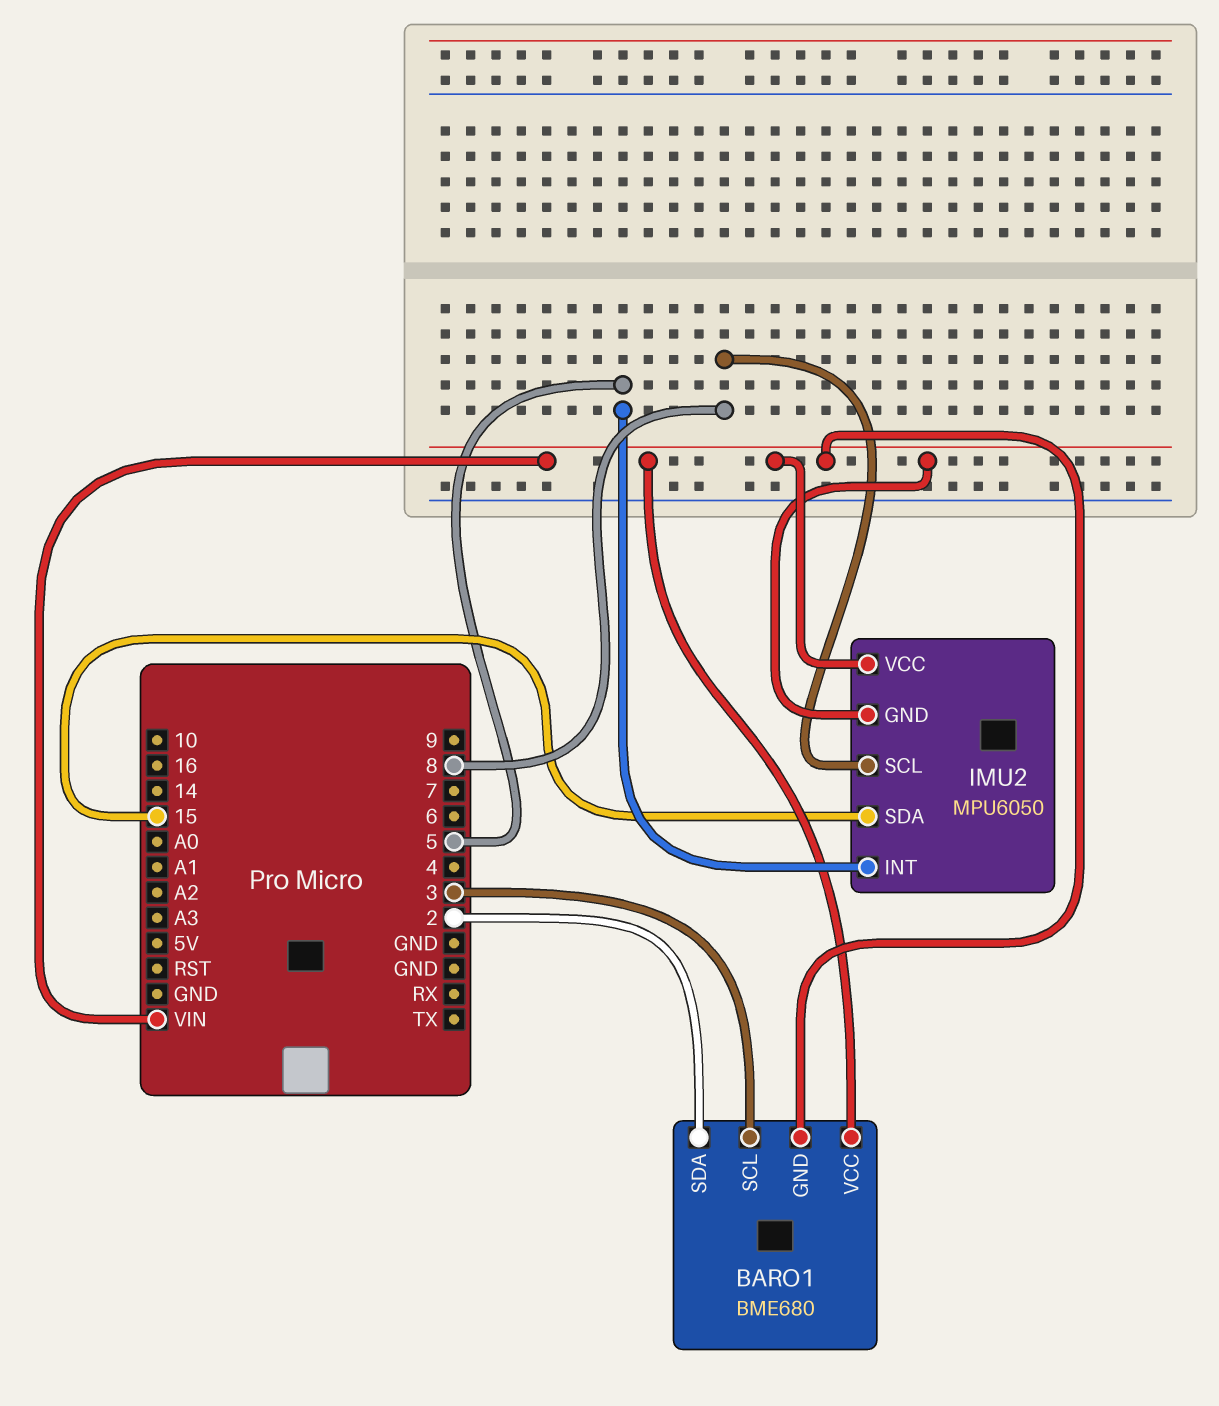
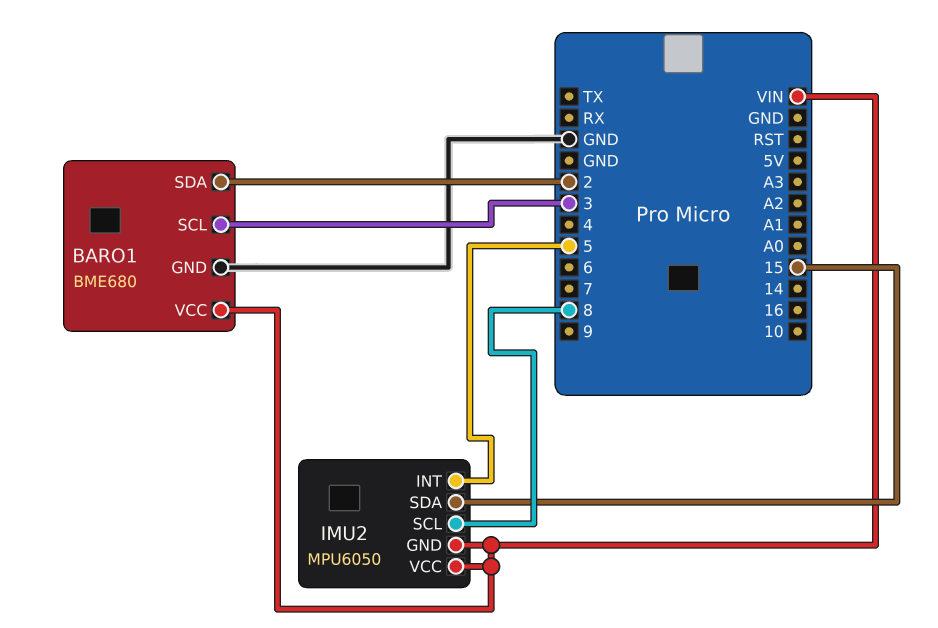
BARO1 pin GND: VIN -> GND

